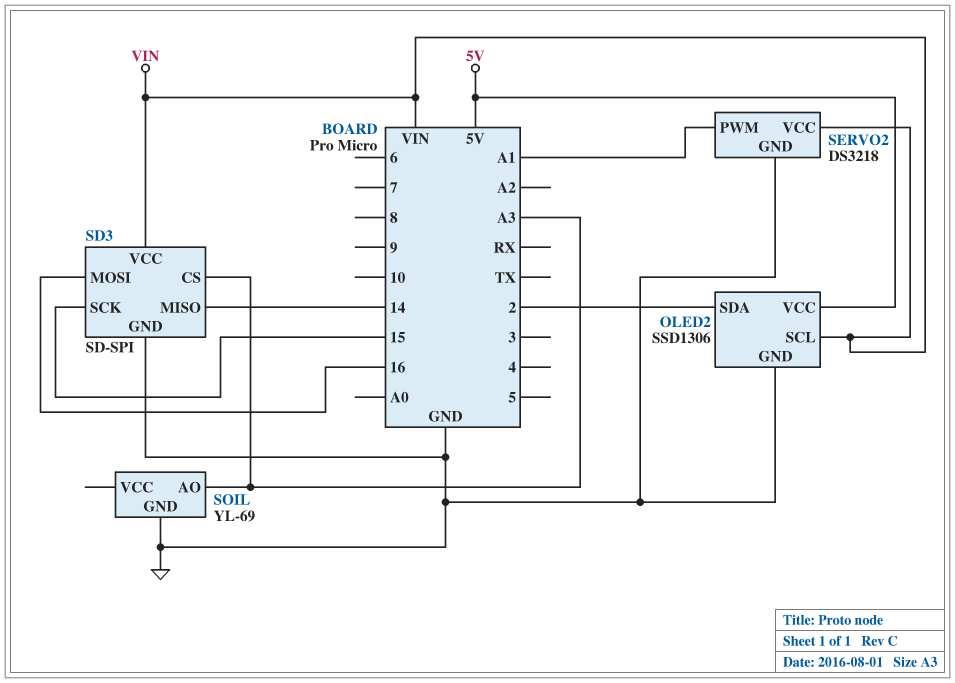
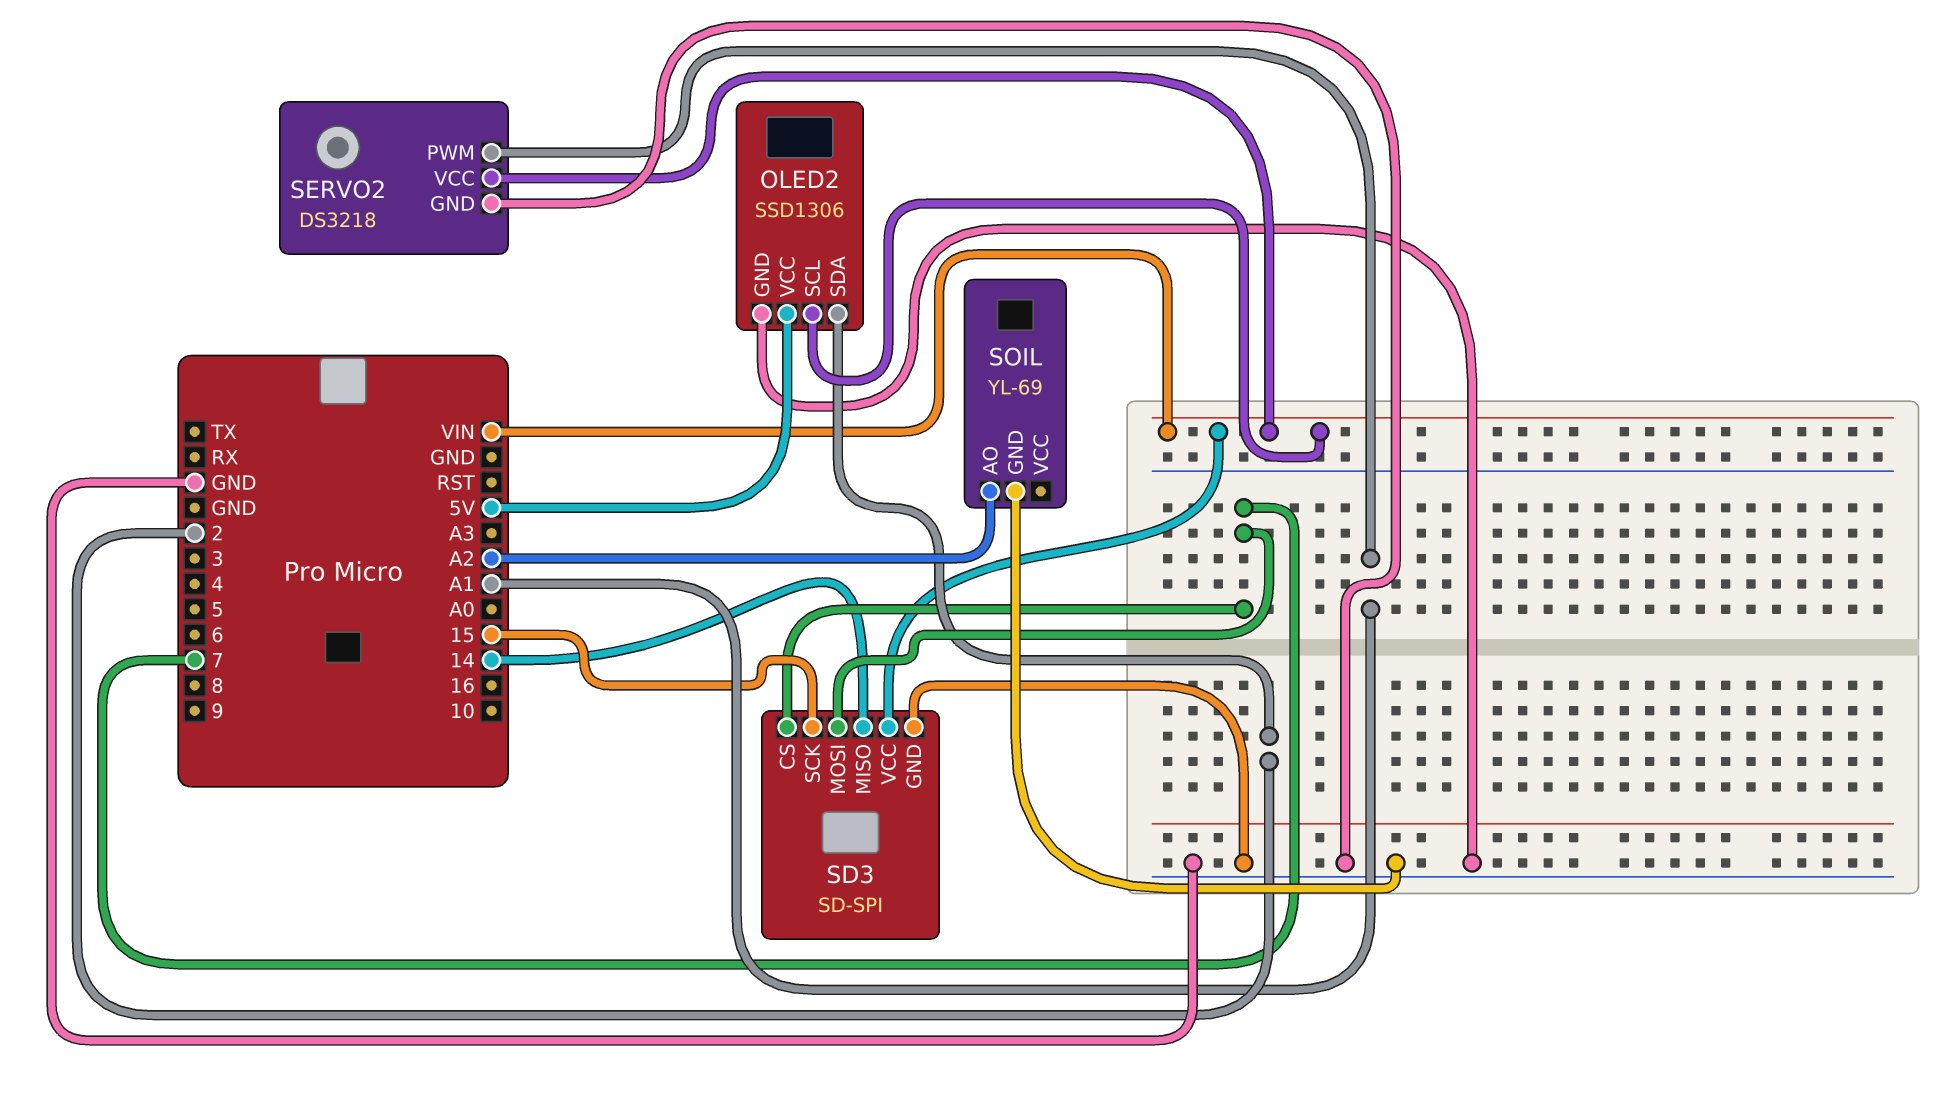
SD3 pin CS: A3 -> 7
SD3 pin MOSI: 16 -> 7
SOIL pin AO: A3 -> A2

